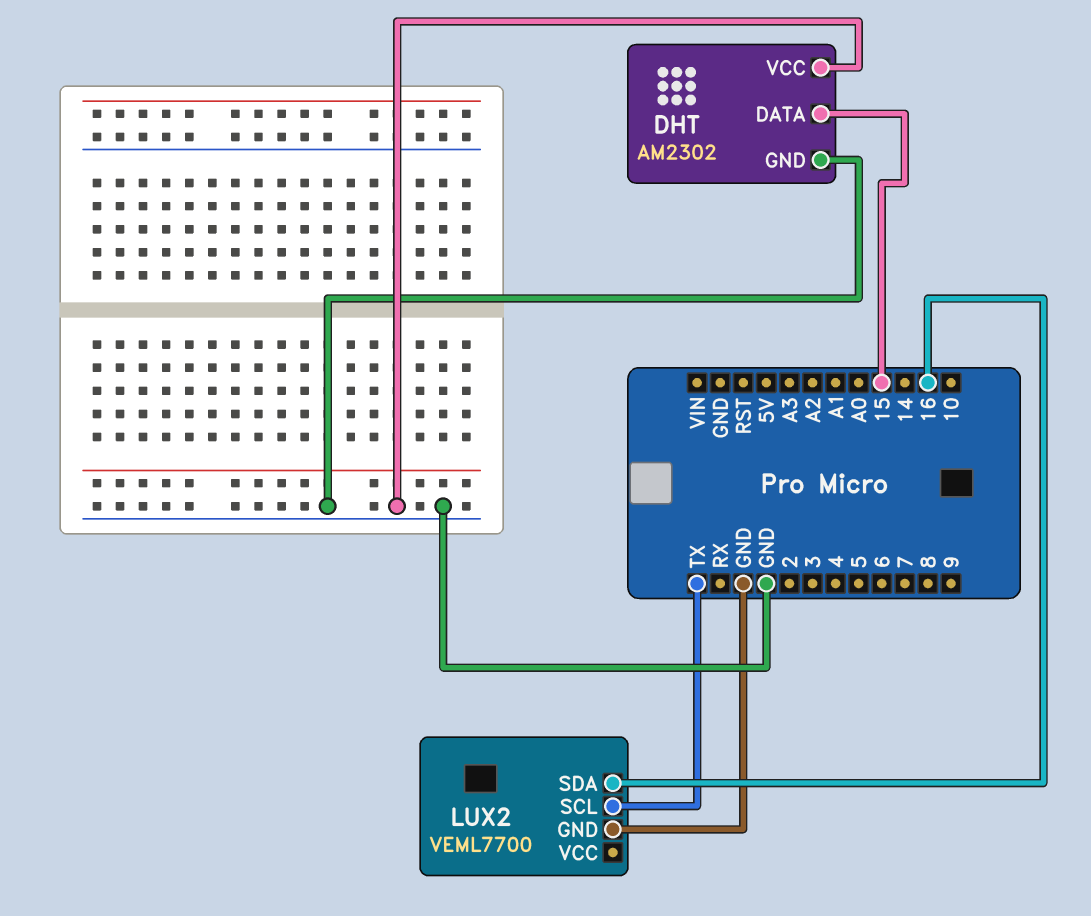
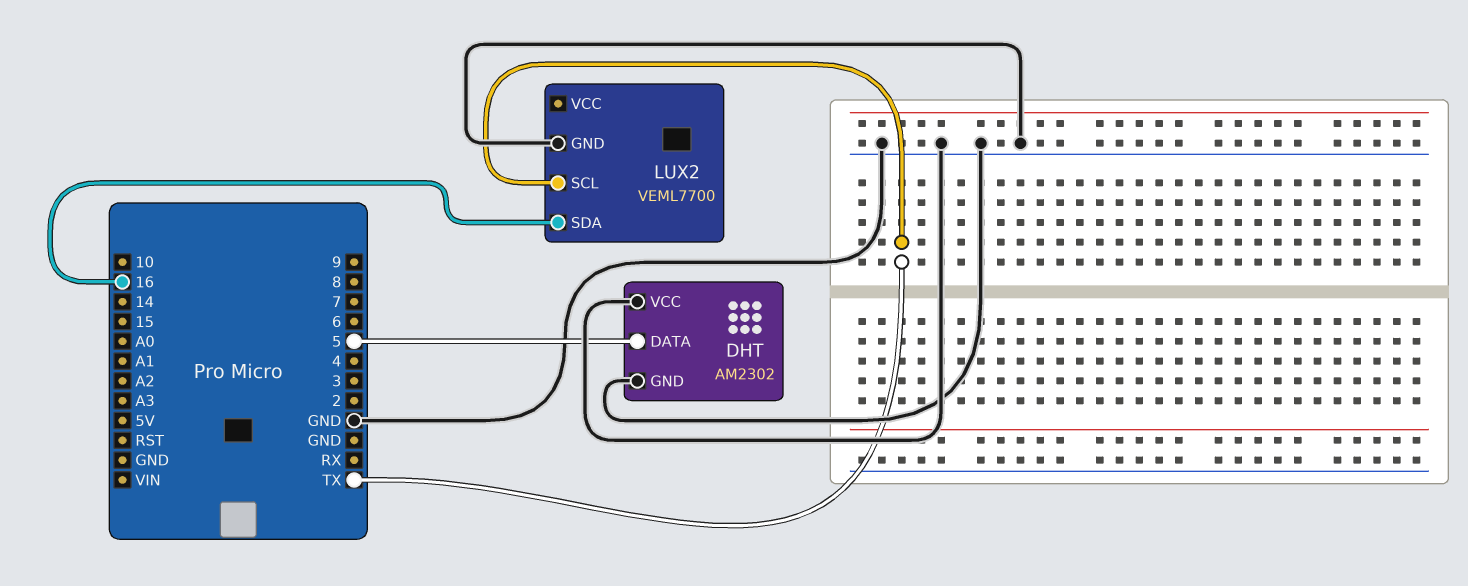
DHT pin DATA: 15 -> 5

